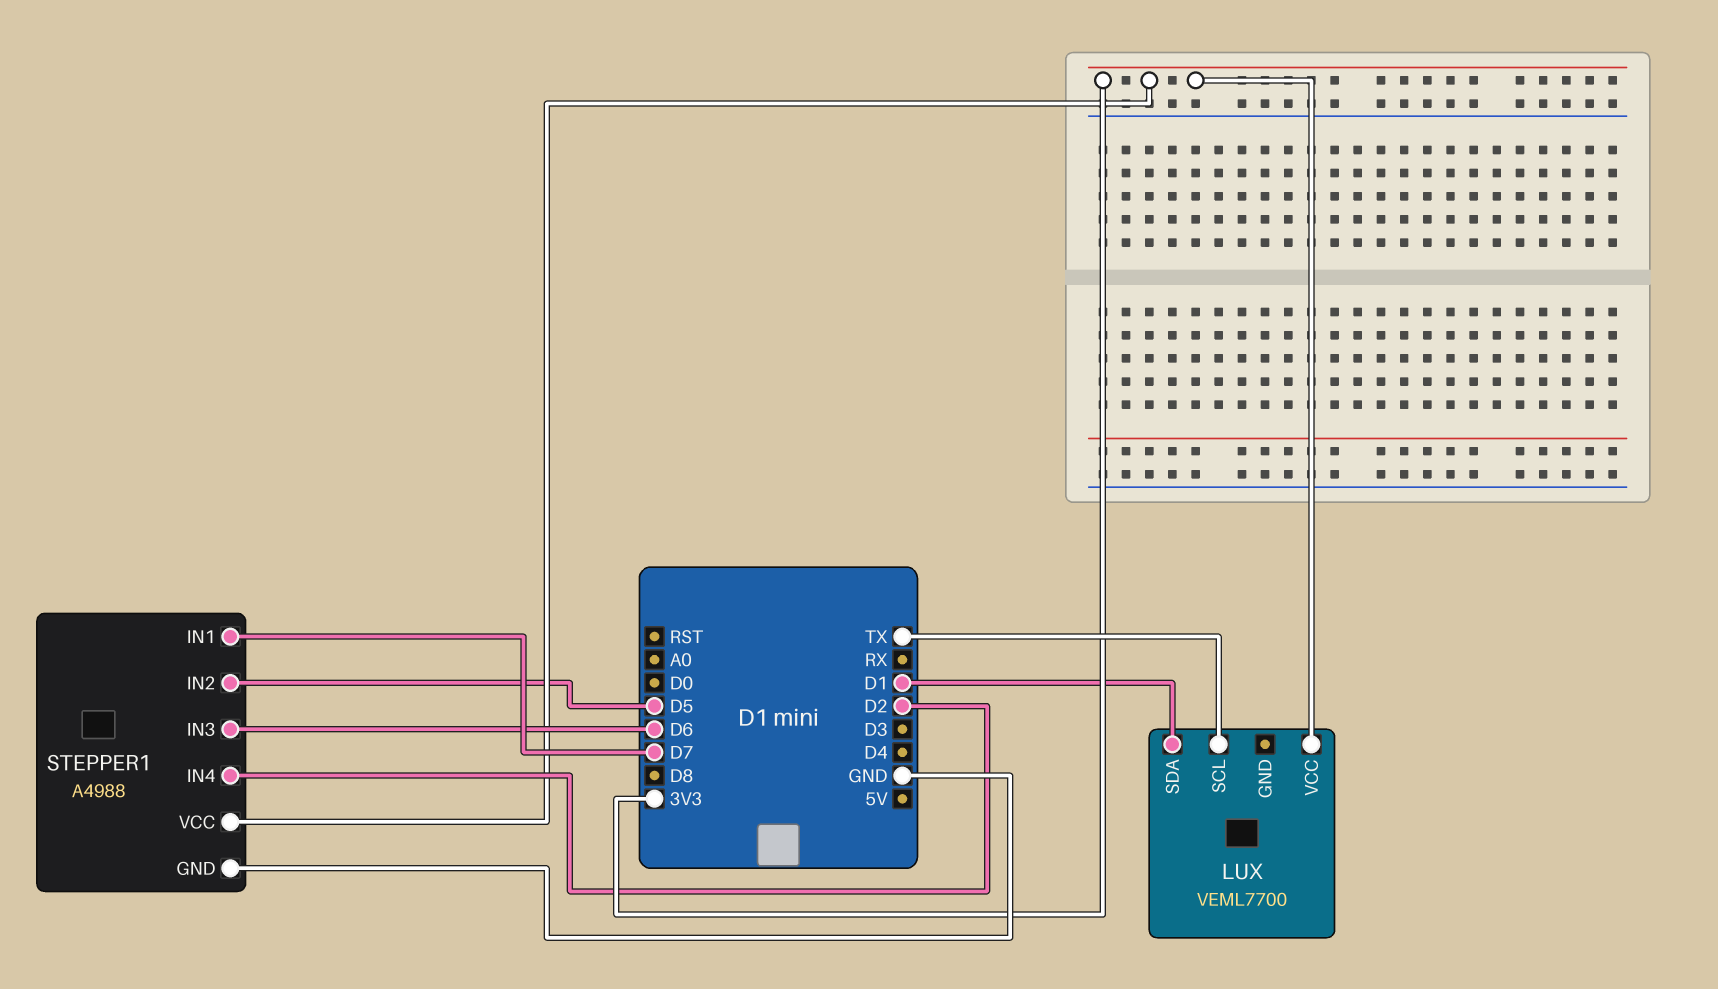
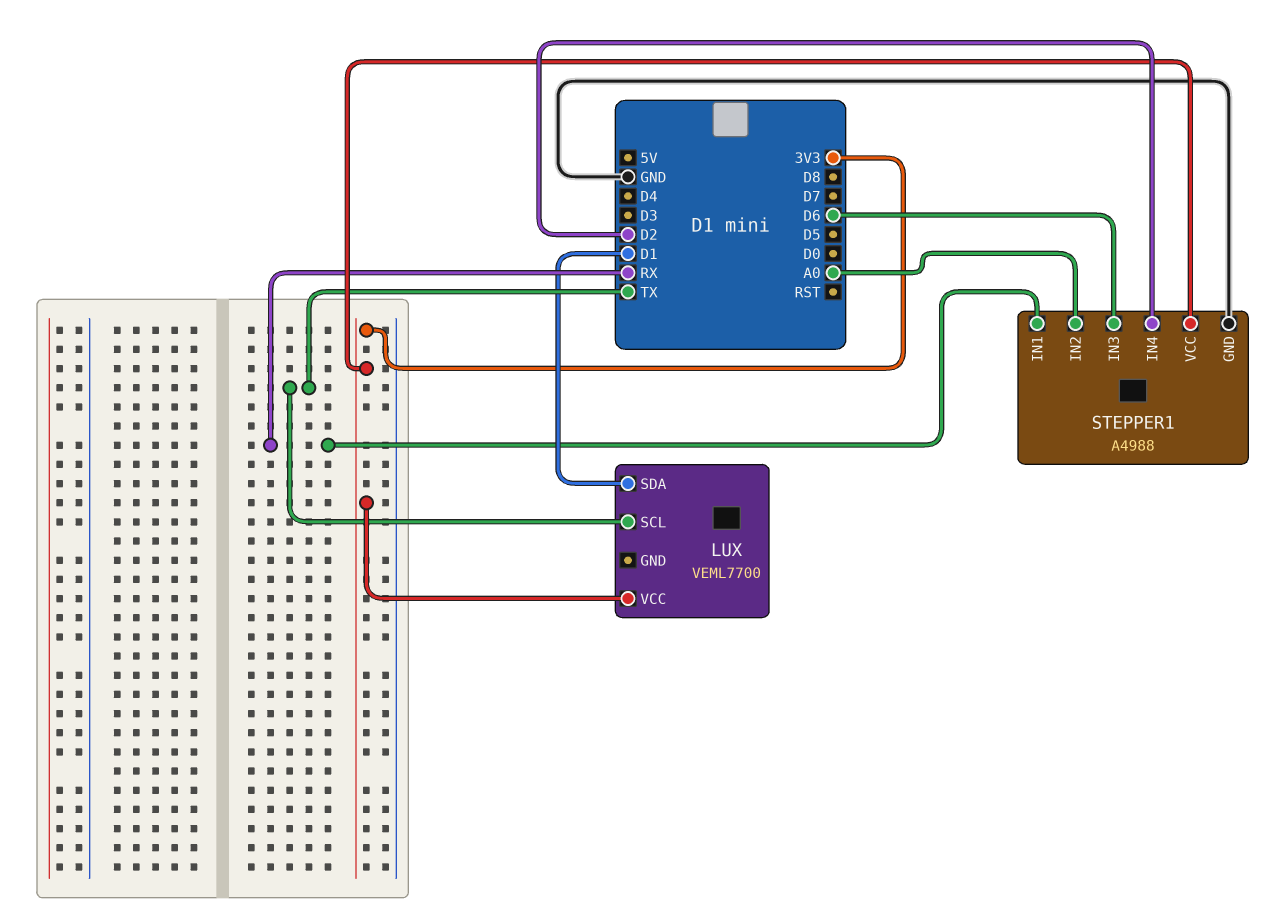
STEPPER1 pin IN1: D7 -> RX
STEPPER1 pin IN2: D5 -> A0

